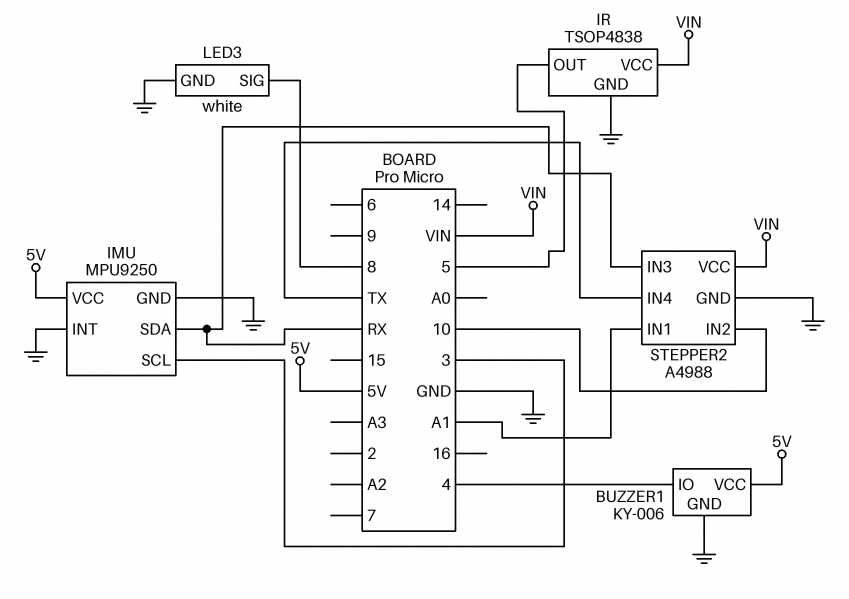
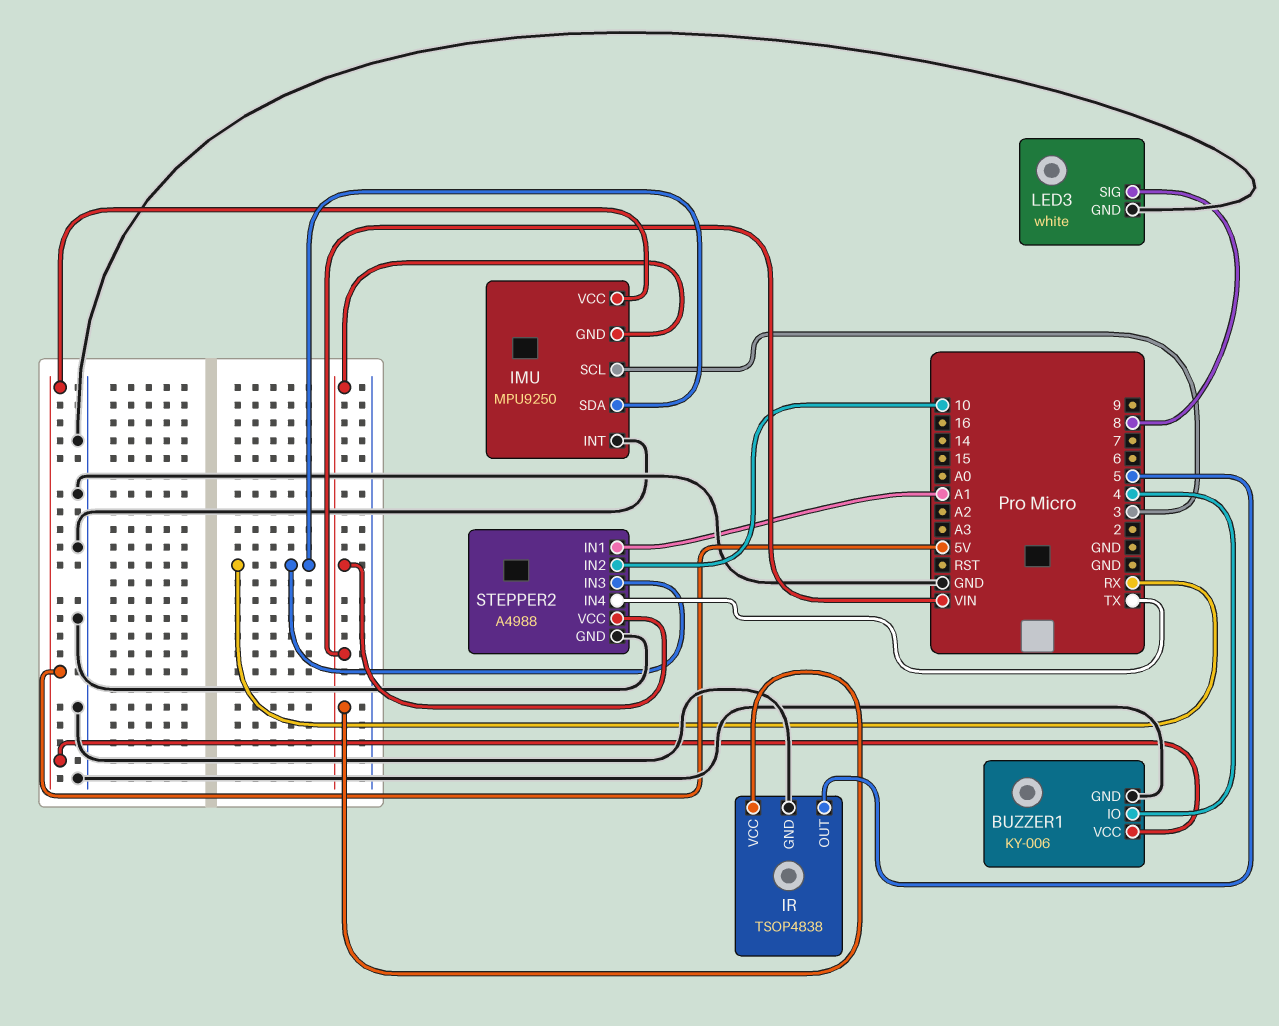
IMU pin GND: GND -> VIN

